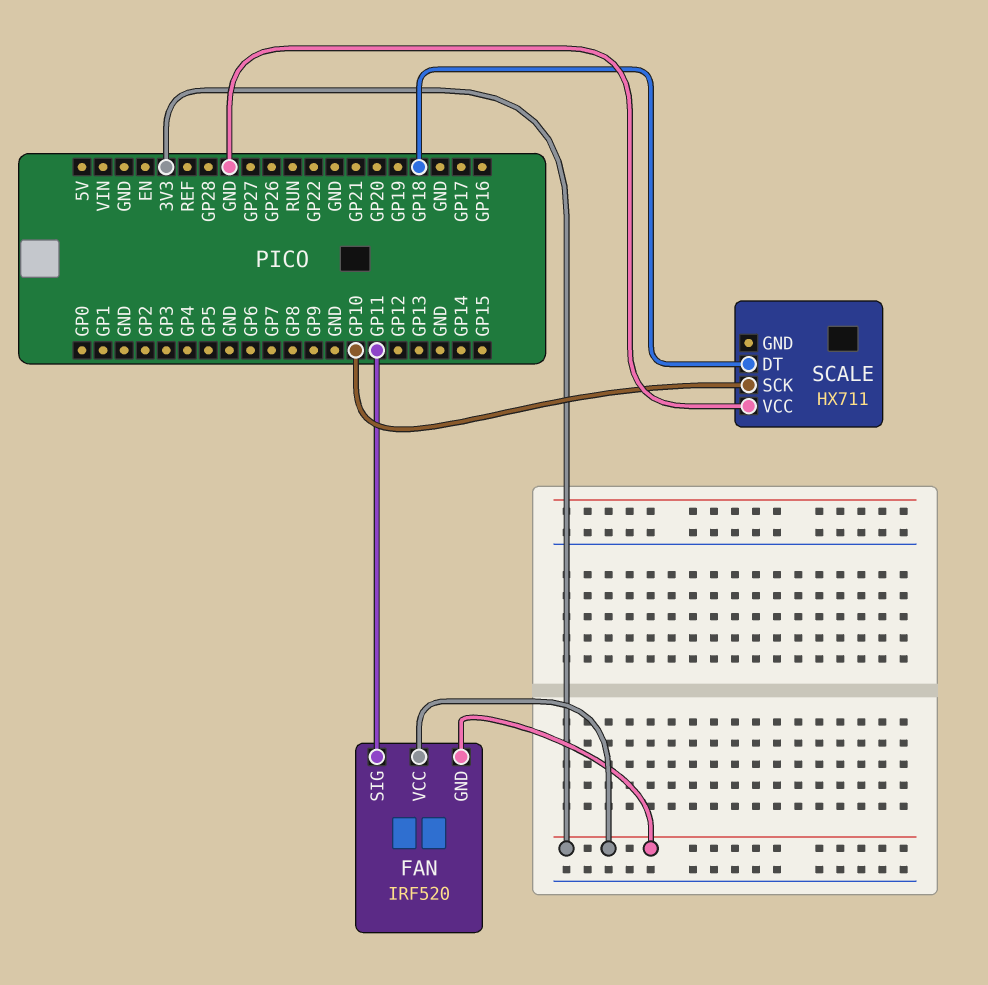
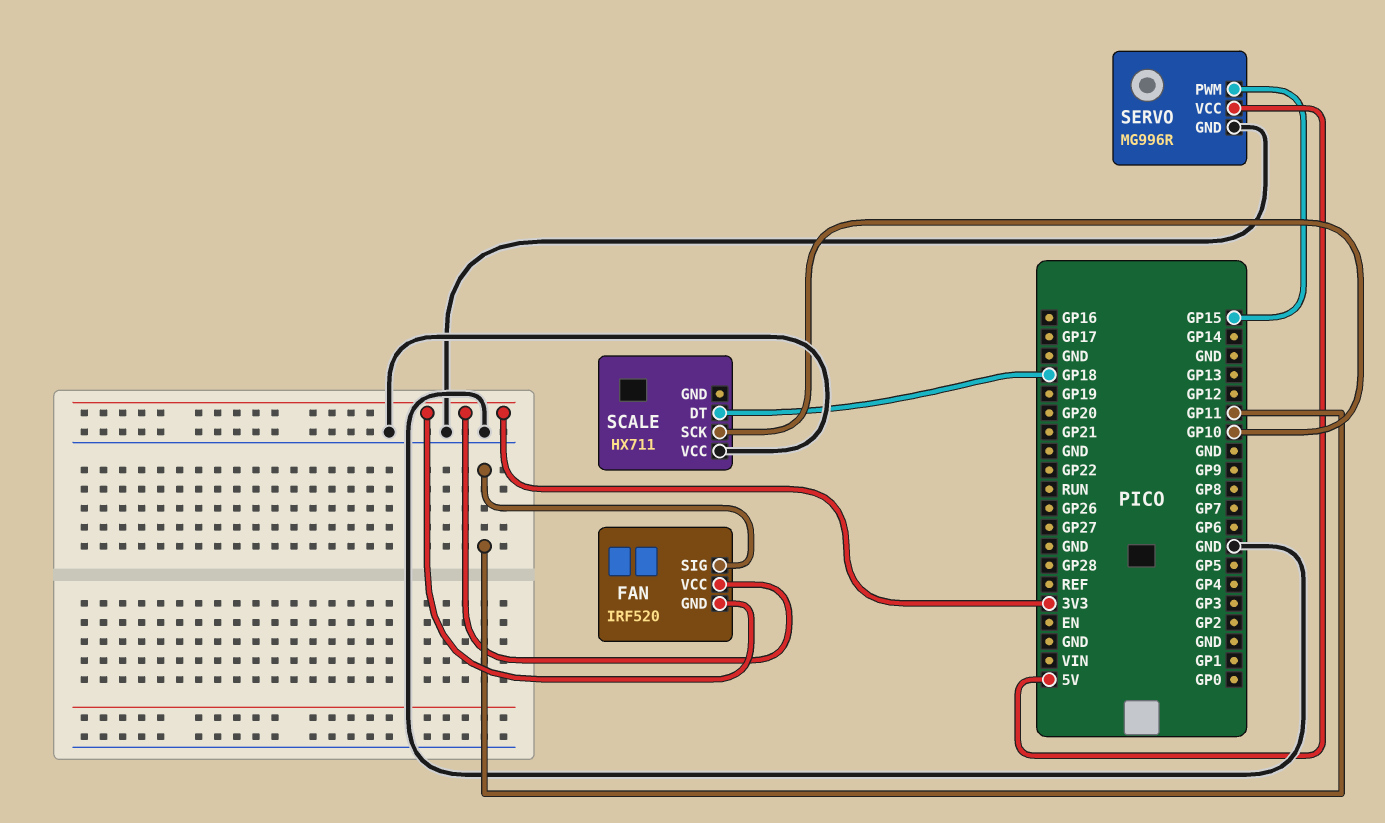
SERVO: none -> MG996R
SERVO pin GND: none -> GND
SERVO pin PWM: none -> GP15
SERVO pin VCC: none -> 5V

